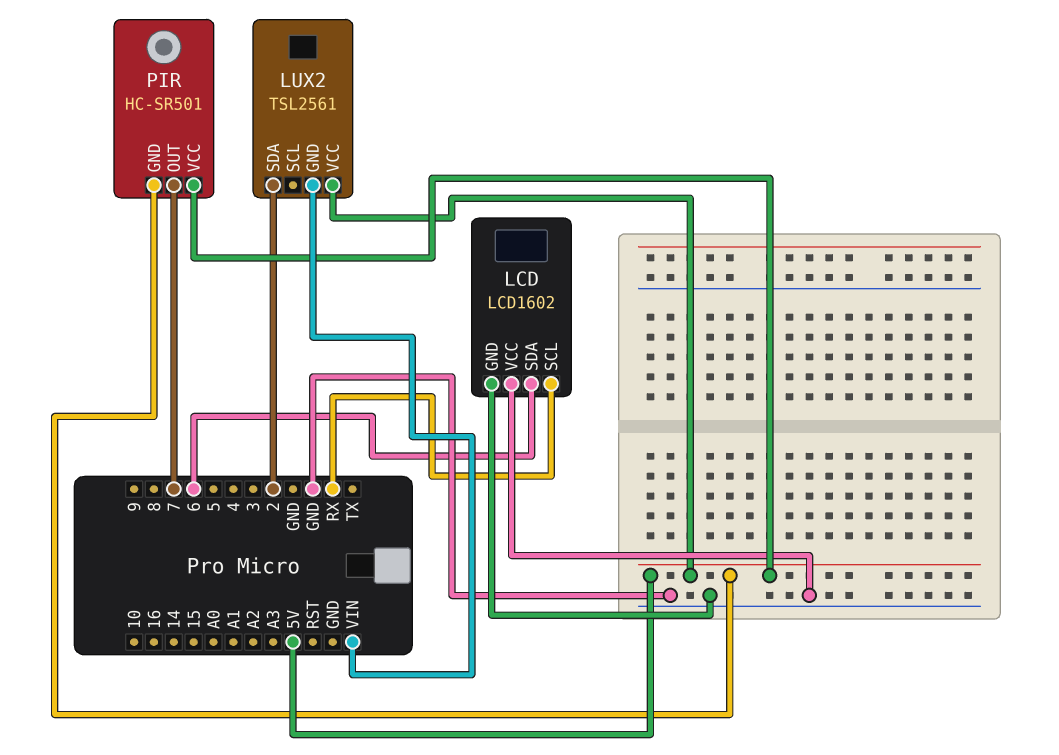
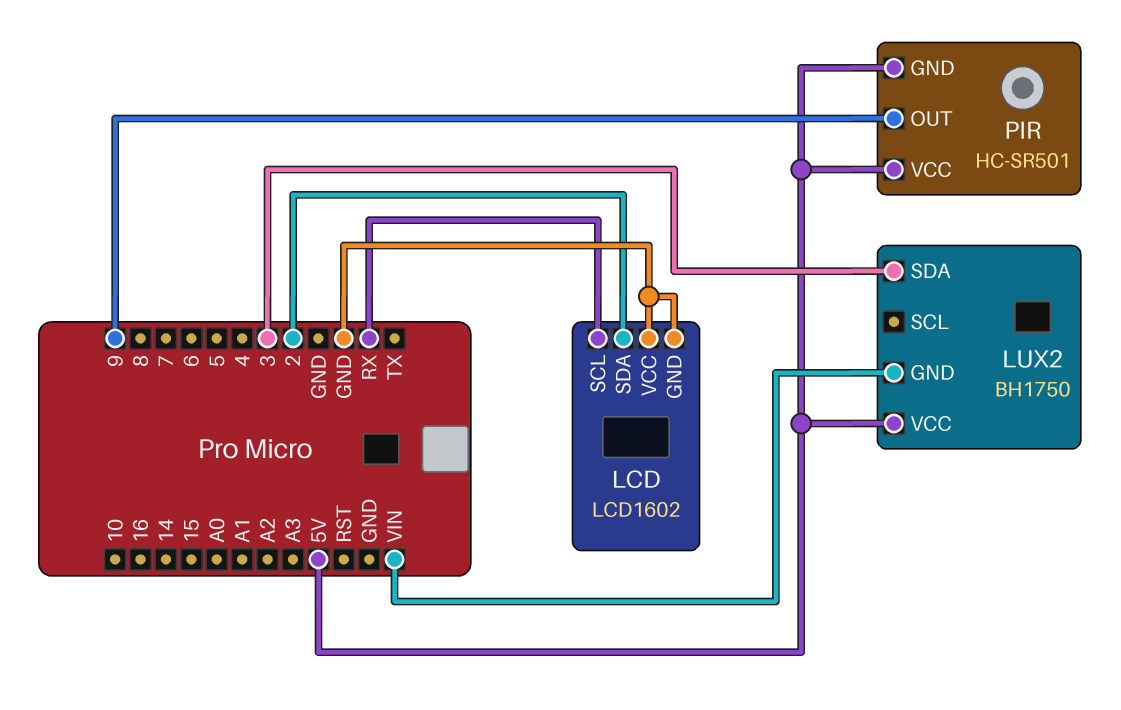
LCD pin SDA: 6 -> 2
LUX2: TSL2561 -> BH1750
LUX2 pin SDA: 2 -> 3
PIR pin OUT: 7 -> 9

